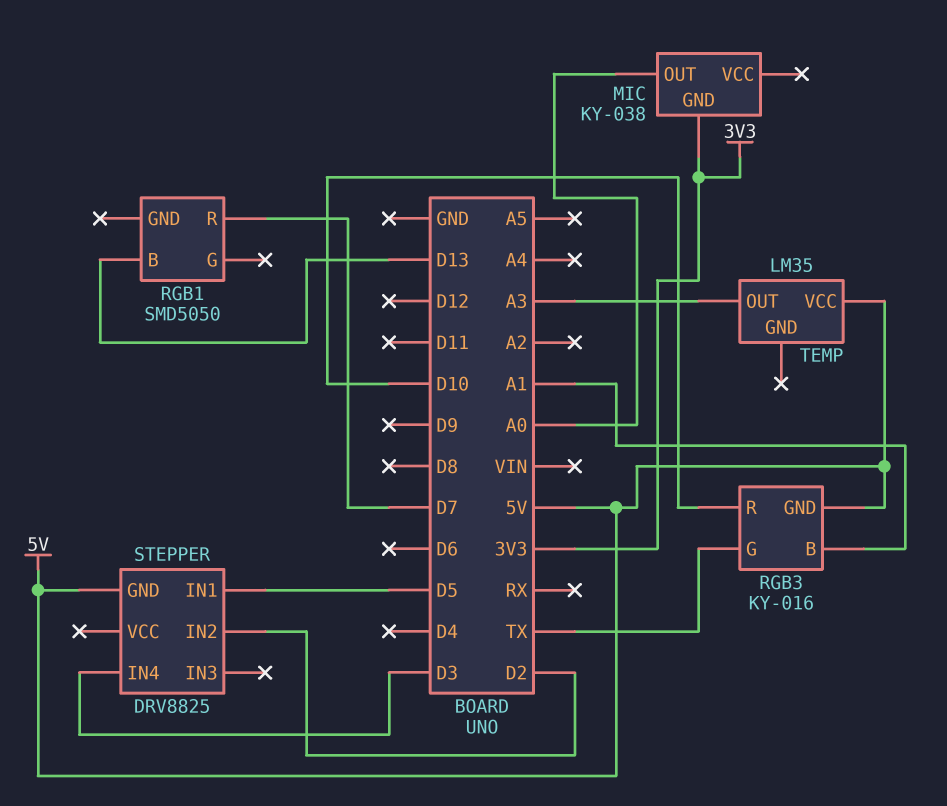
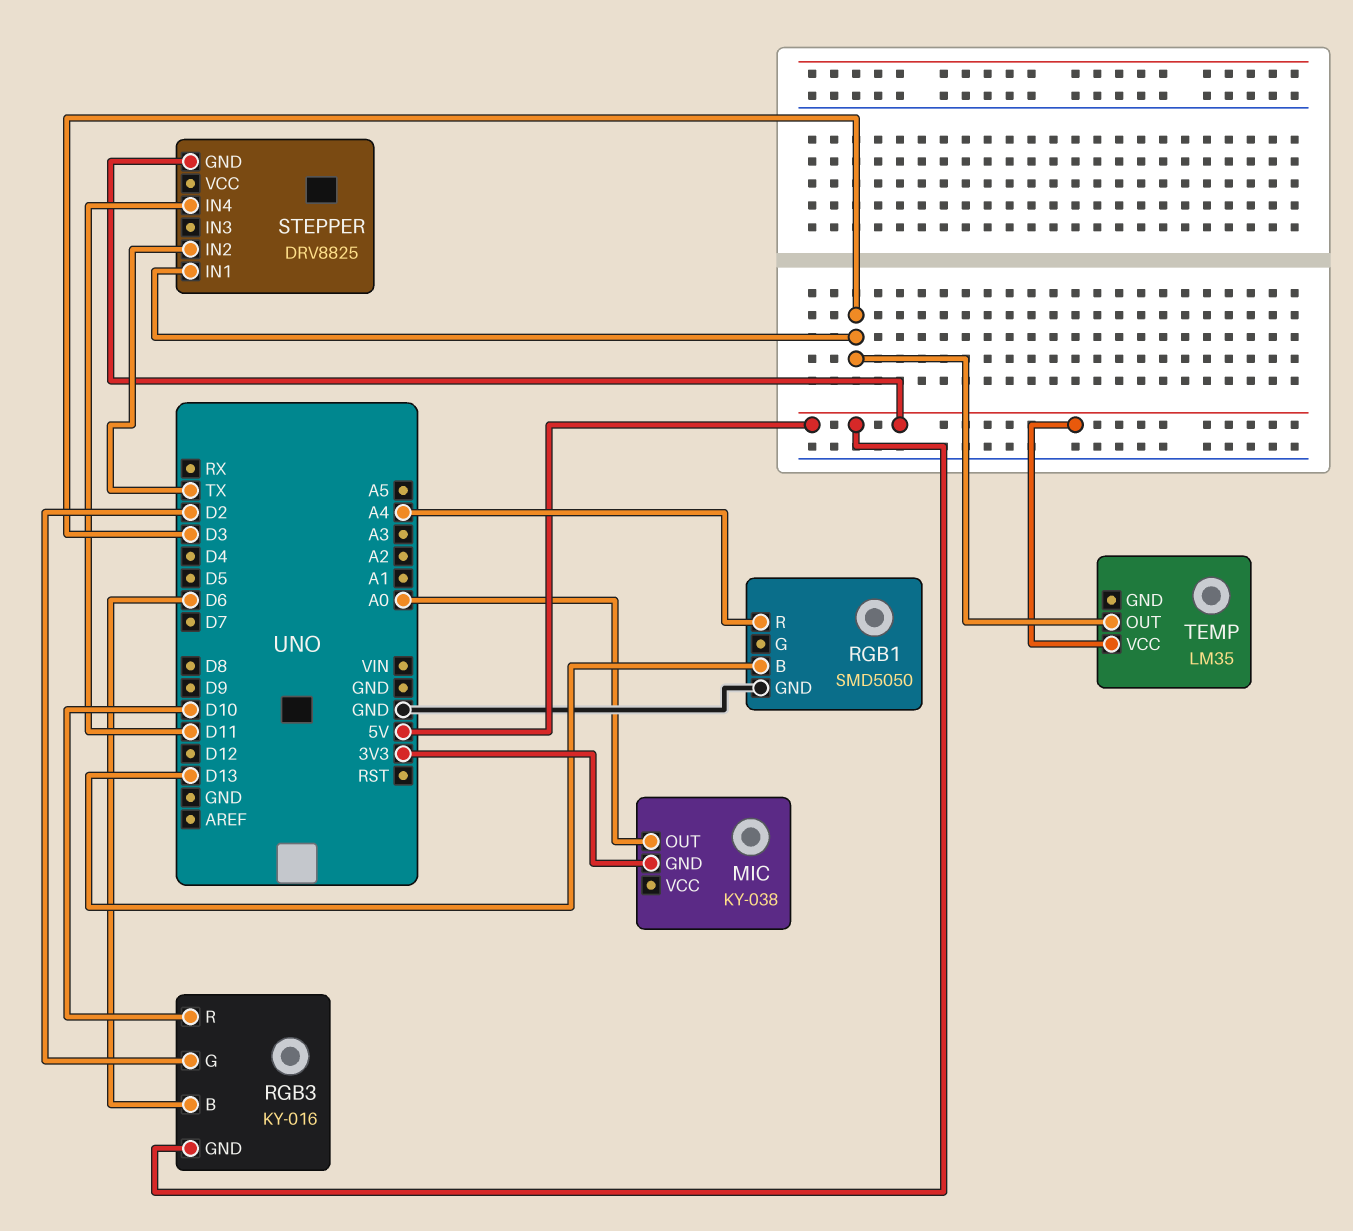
RGB1 pin GND: none -> GND
RGB1 pin R: D7 -> A4
RGB3 pin B: A1 -> D6
RGB3 pin G: TX -> D2
STEPPER pin IN1: D5 -> D3
STEPPER pin IN2: D2 -> TX
STEPPER pin IN4: D3 -> D11
TEMP pin OUT: A3 -> D3

